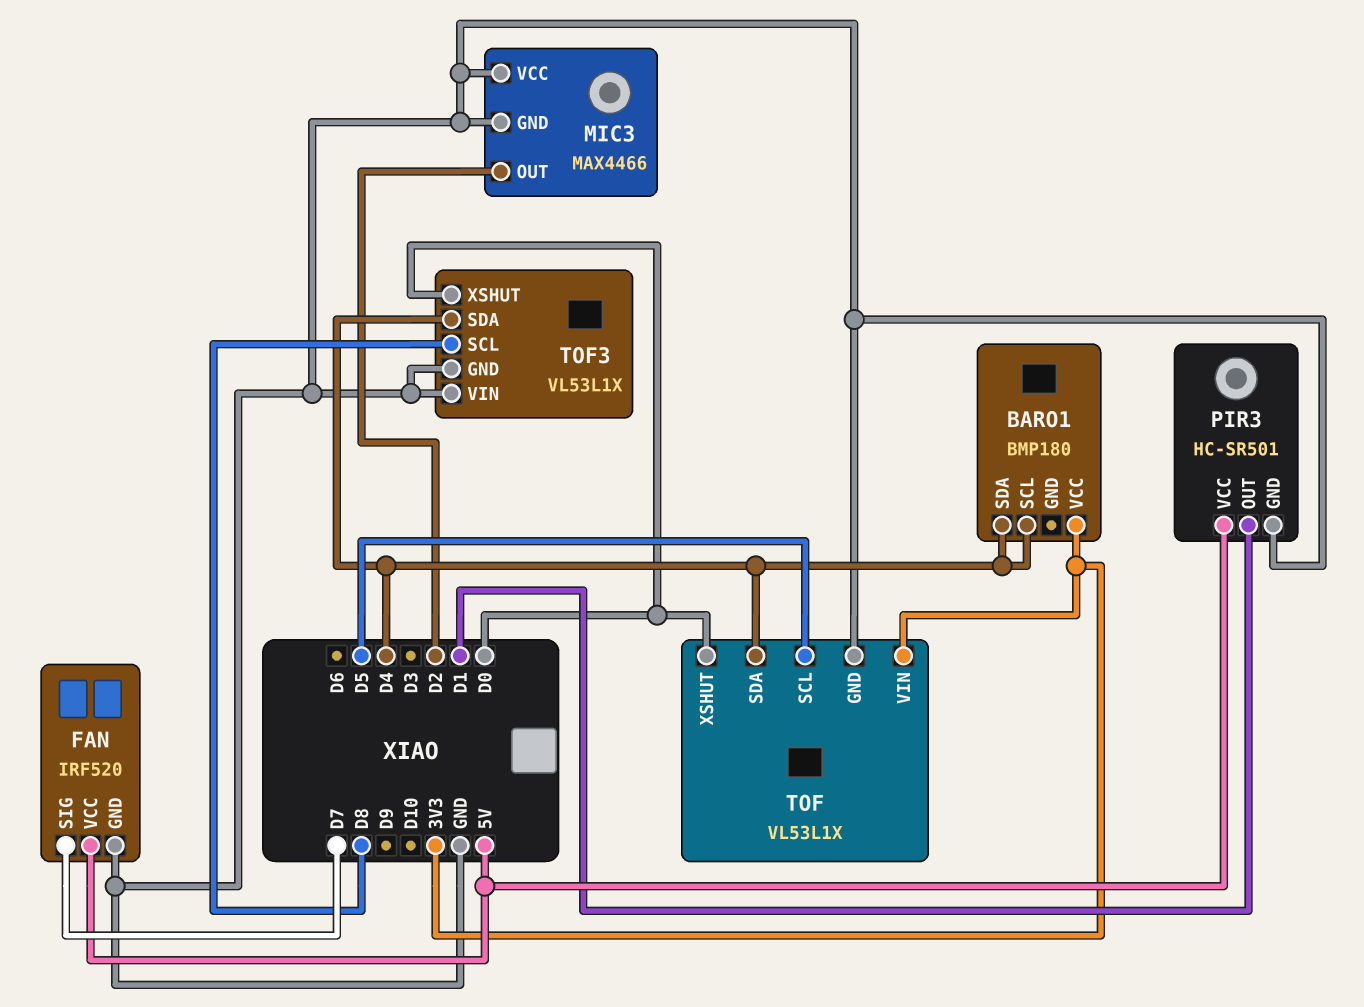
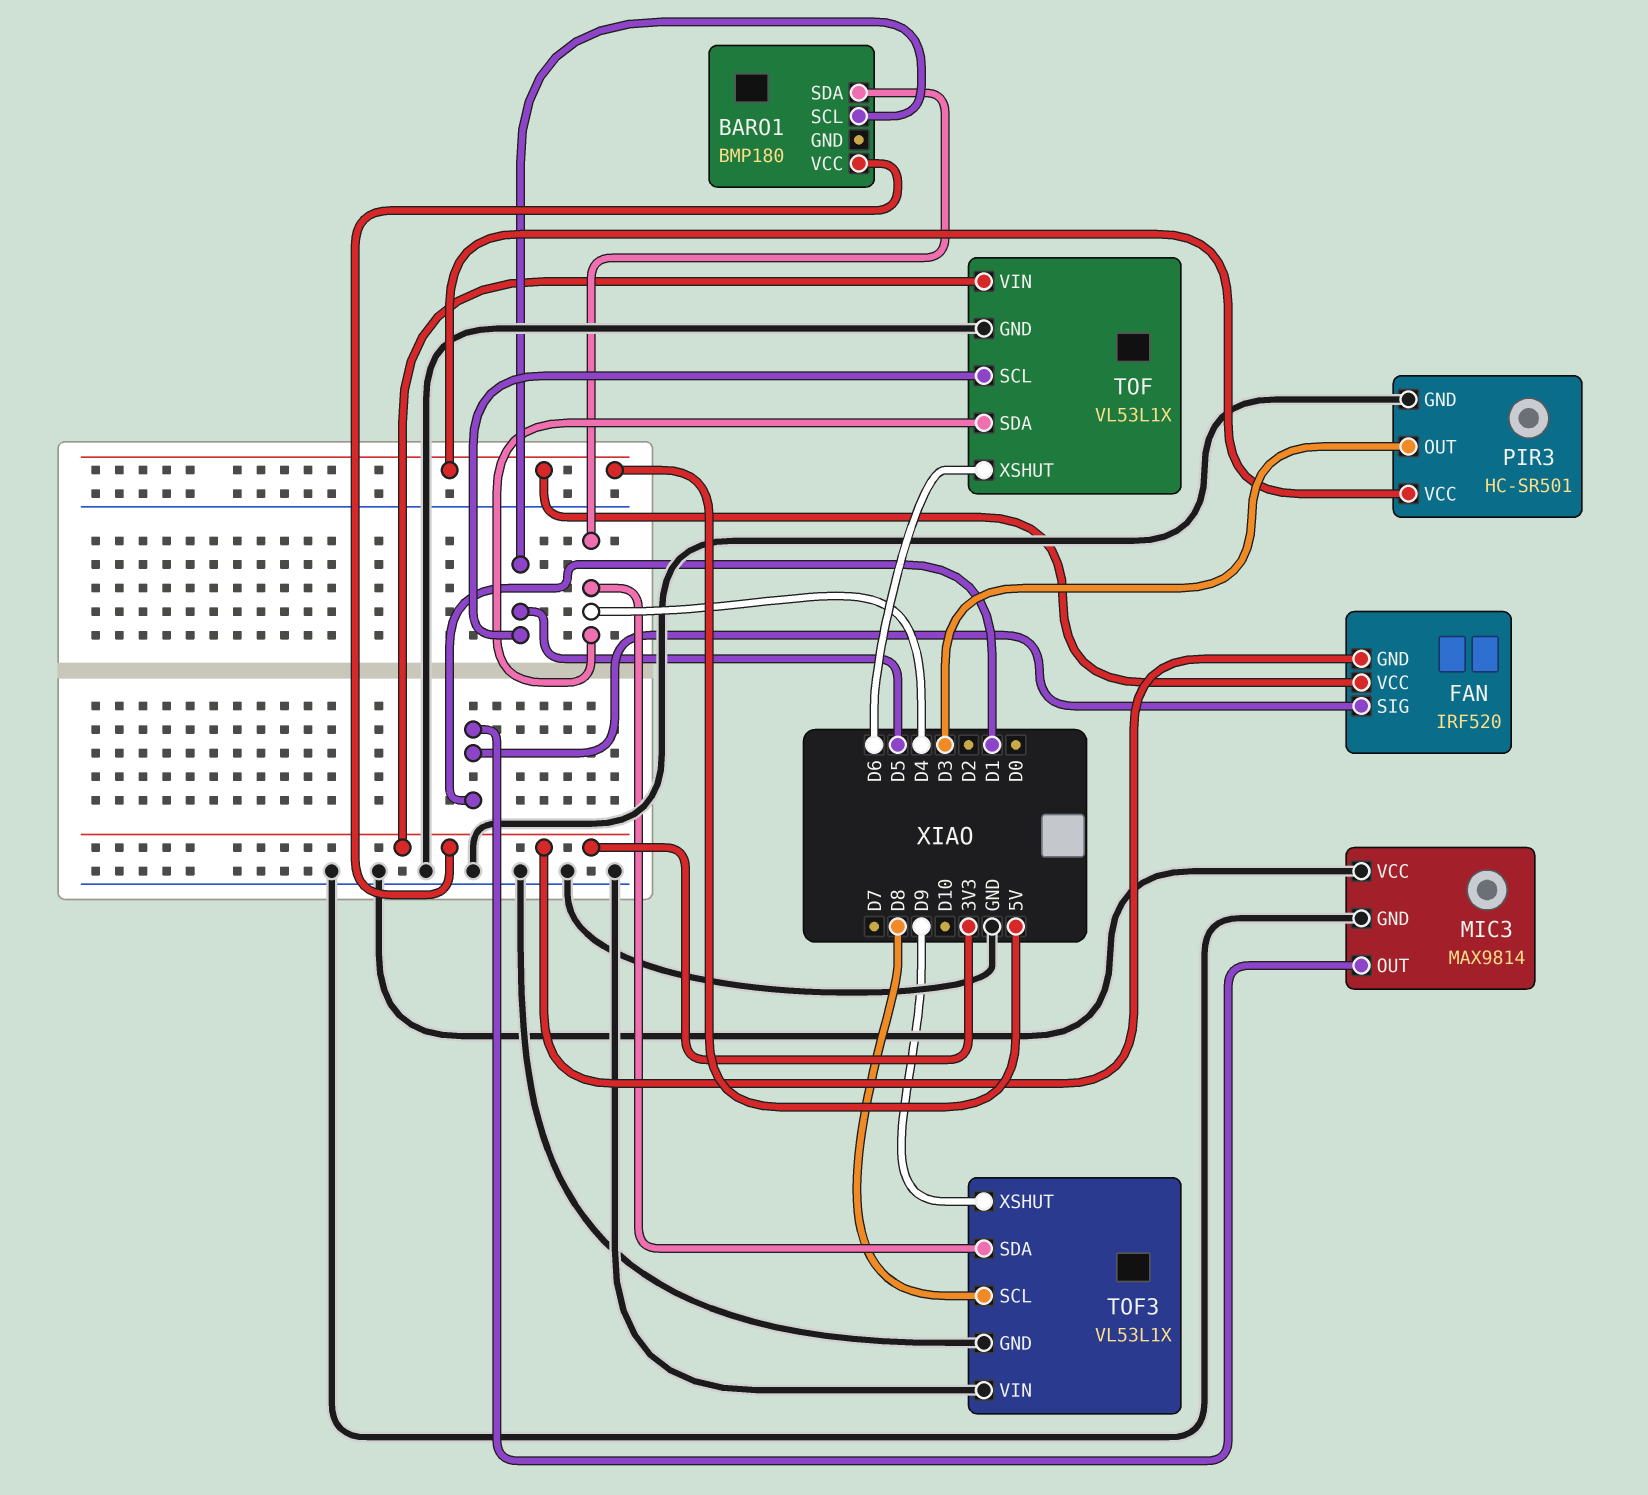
BARO1 pin SCL: D4 -> D5
FAN pin GND: GND -> 3V3
FAN pin SIG: D7 -> D1
MIC3: MAX4466 -> MAX9814
MIC3 pin OUT: D2 -> D1
PIR3 pin OUT: D1 -> D3
TOF pin XSHUT: D0 -> D6
TOF3 pin XSHUT: D0 -> D9

